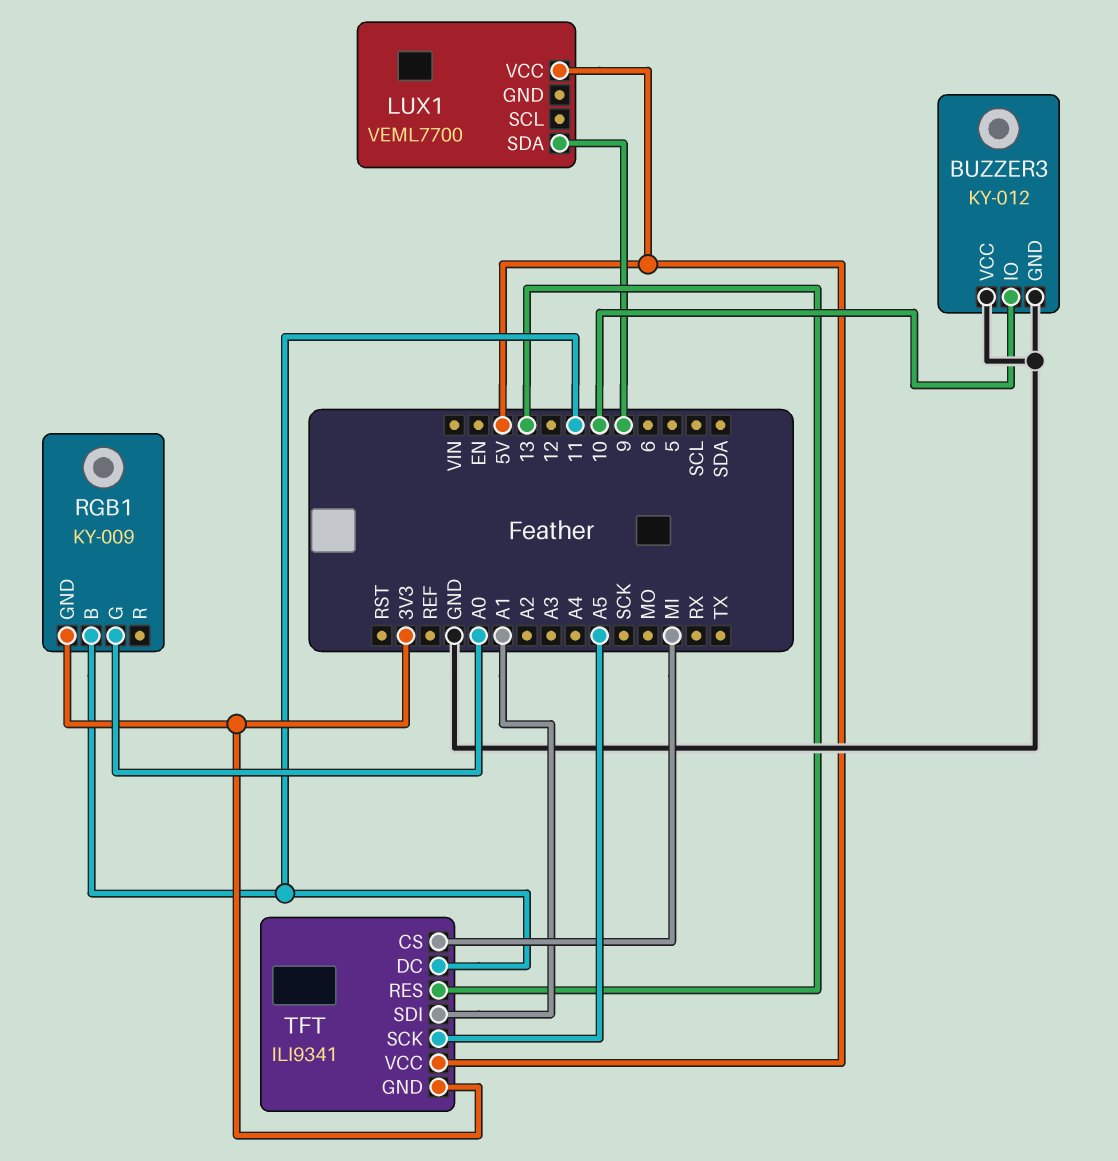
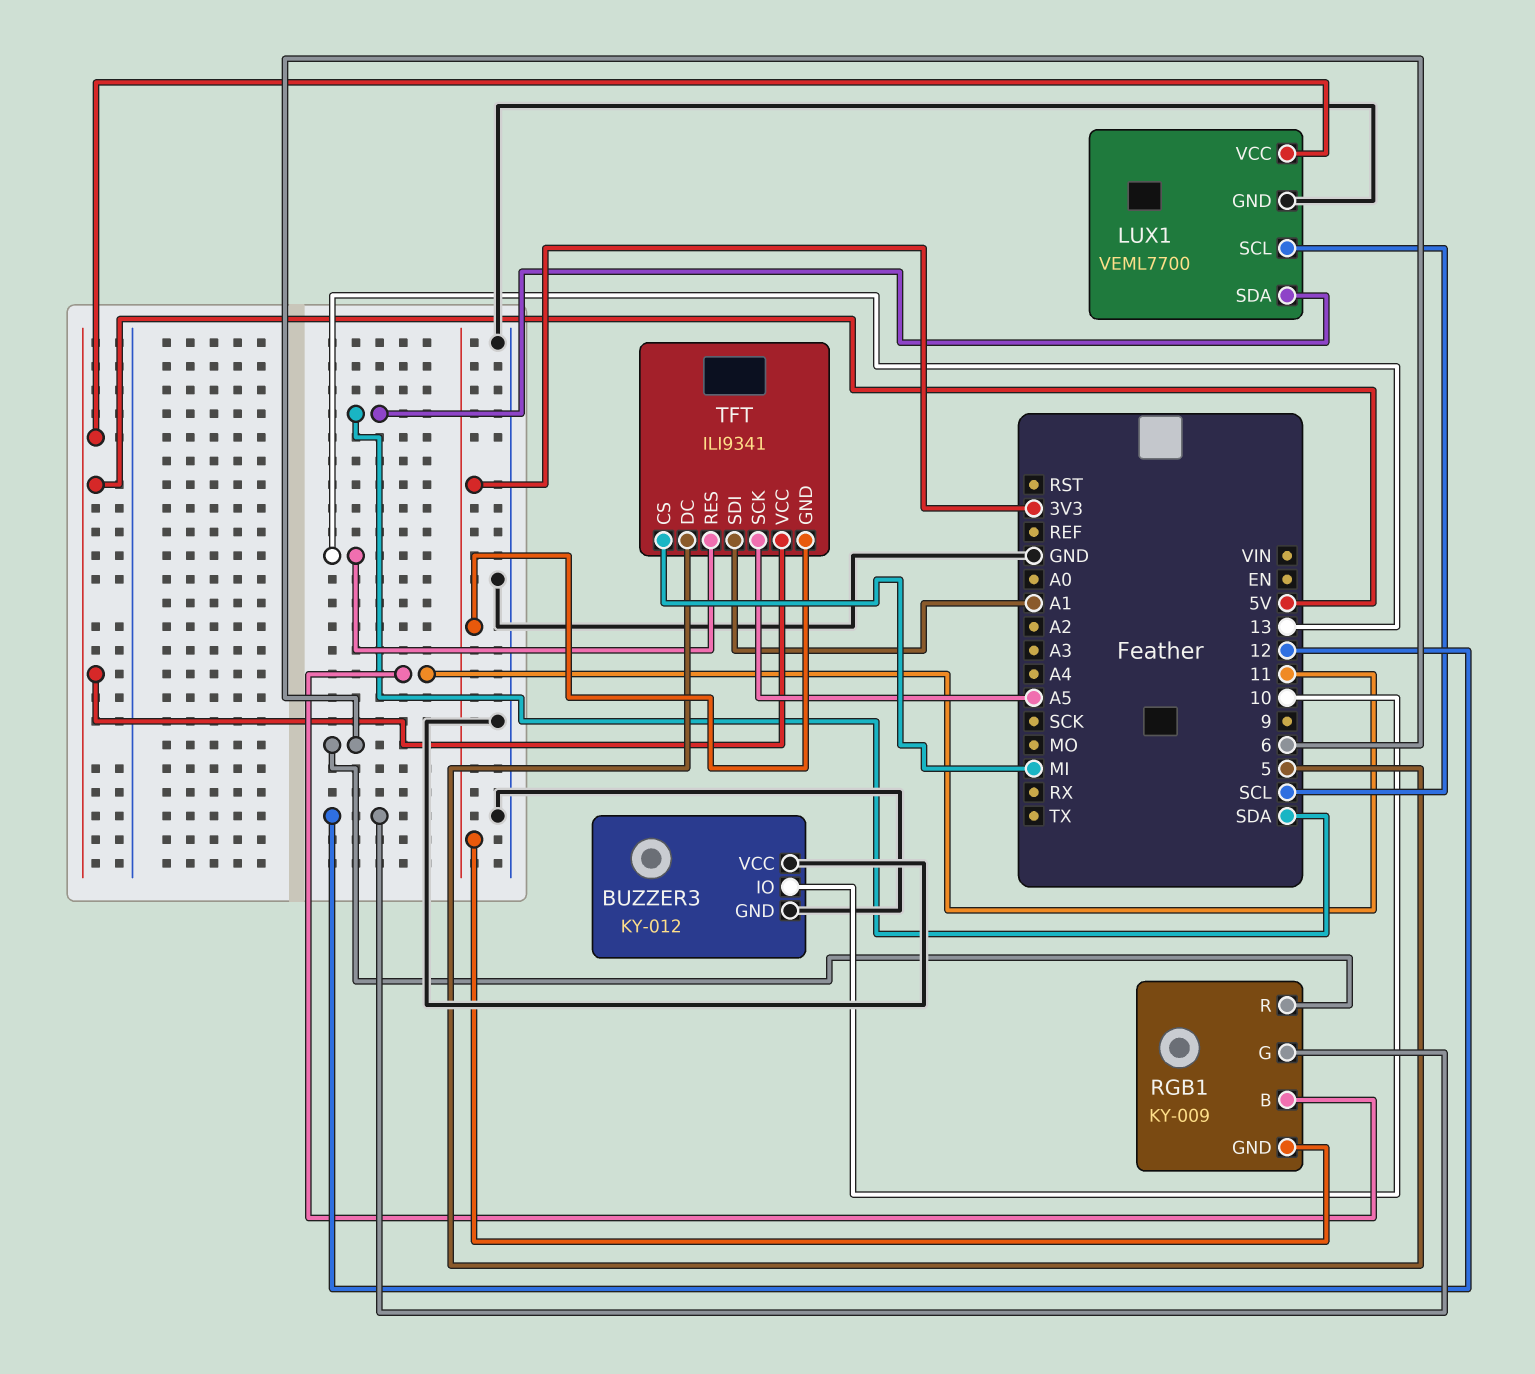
LUX1 pin GND: none -> GND
LUX1 pin SCL: none -> SCL
LUX1 pin SDA: 9 -> SDA
RGB1 pin G: A0 -> 12
RGB1 pin R: none -> 6
TFT pin DC: 11 -> 5

